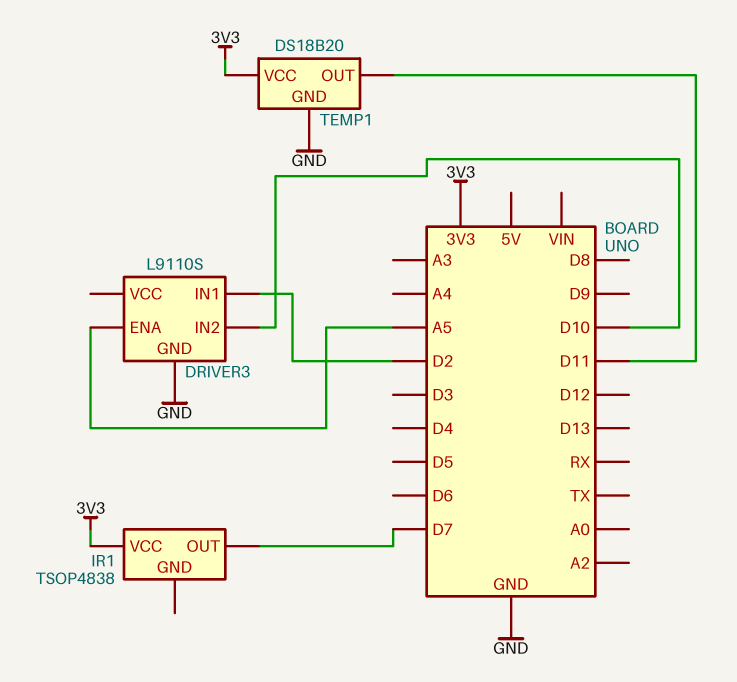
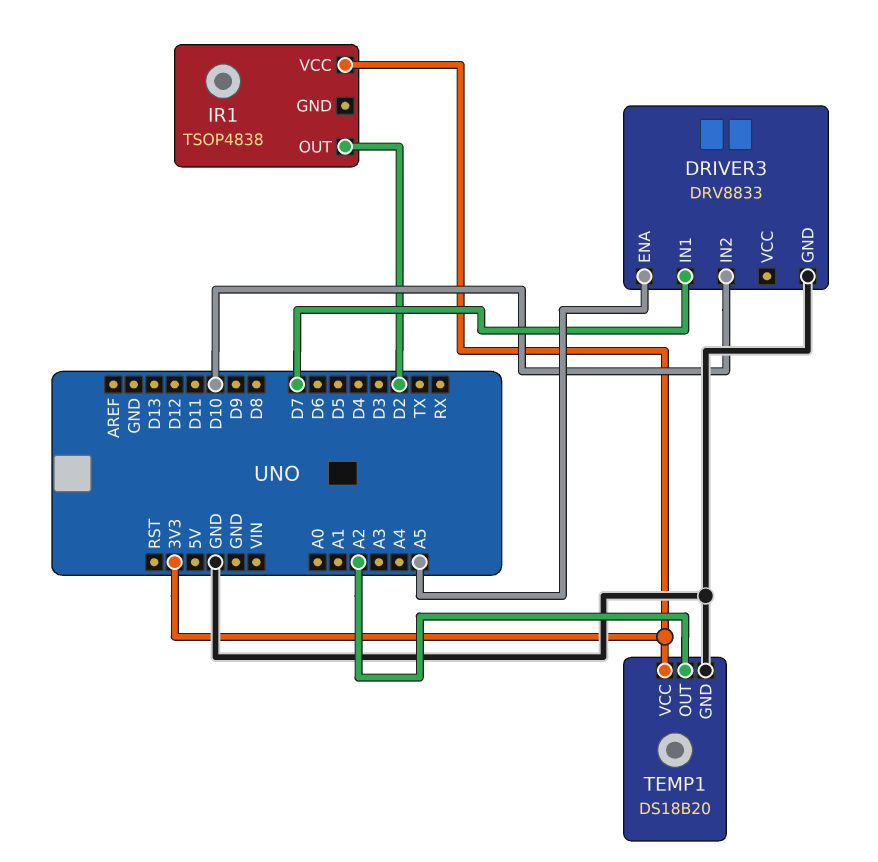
DRIVER3: L9110S -> DRV8833
DRIVER3 pin IN1: D2 -> D7
IR1 pin OUT: D7 -> D2
TEMP1 pin OUT: D11 -> A2

